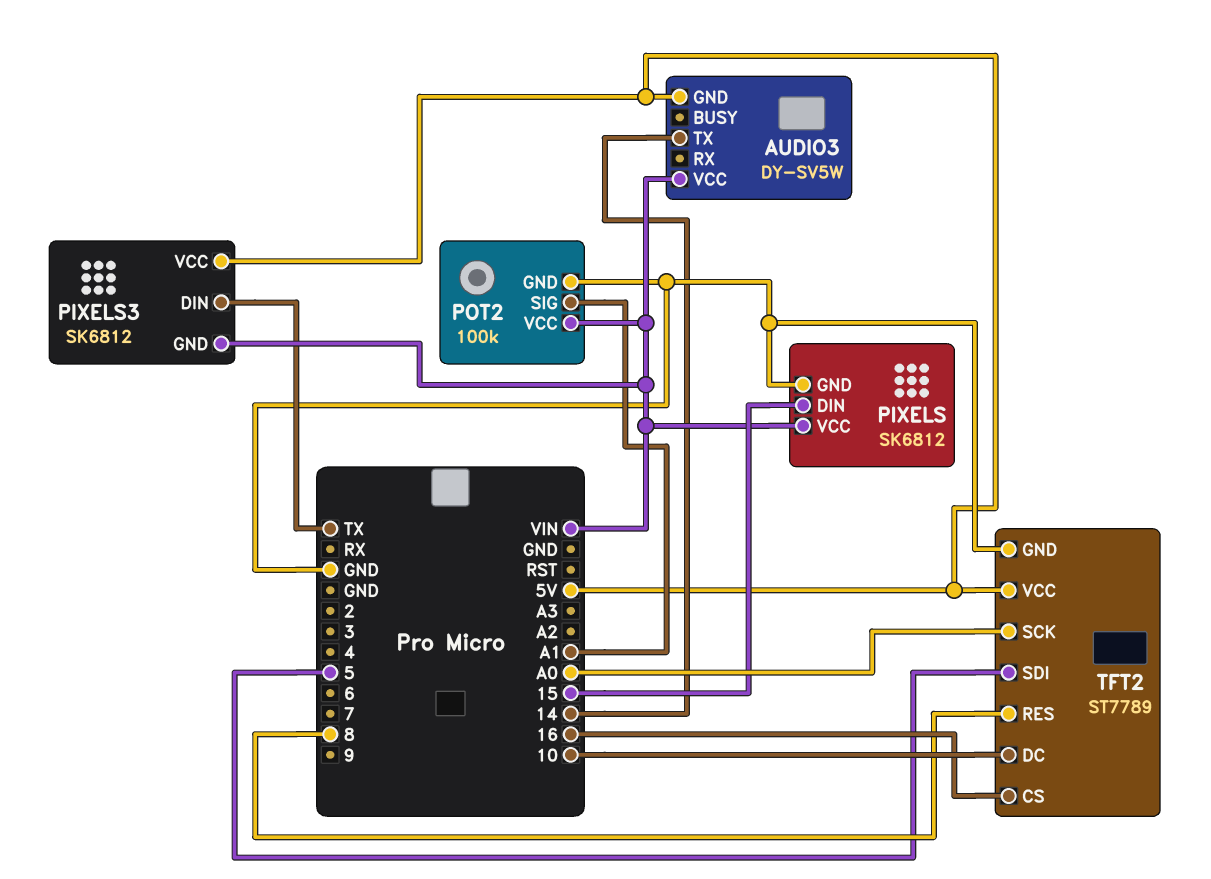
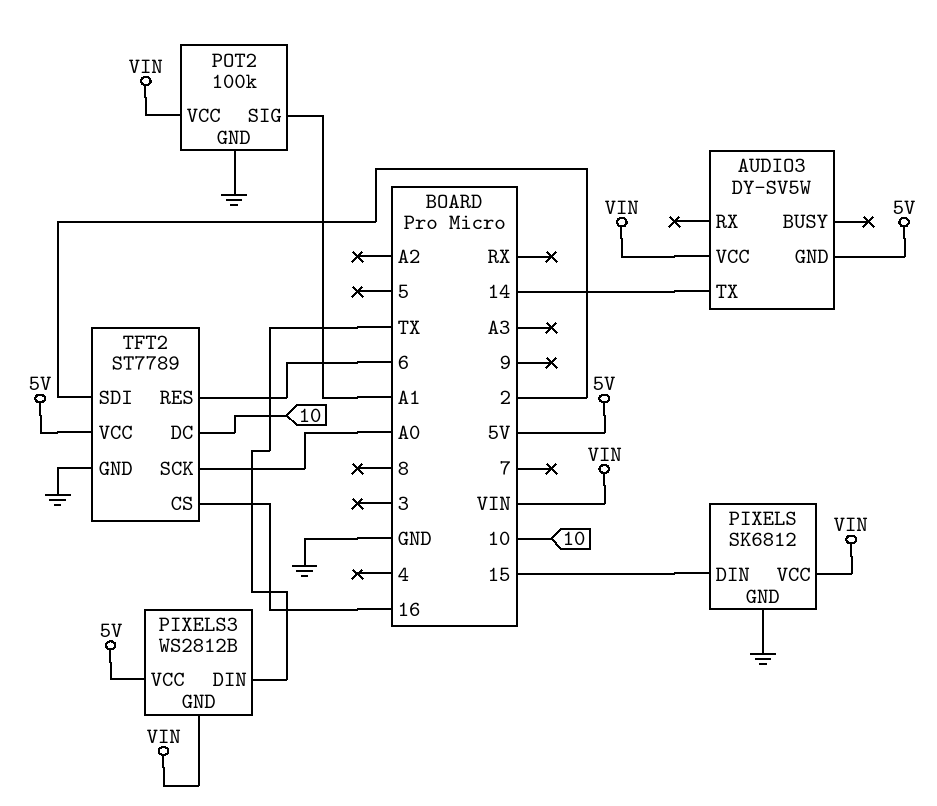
PIXELS3: SK6812 -> WS2812B
TFT2 pin RES: 8 -> 6
TFT2 pin SDI: 5 -> 2

